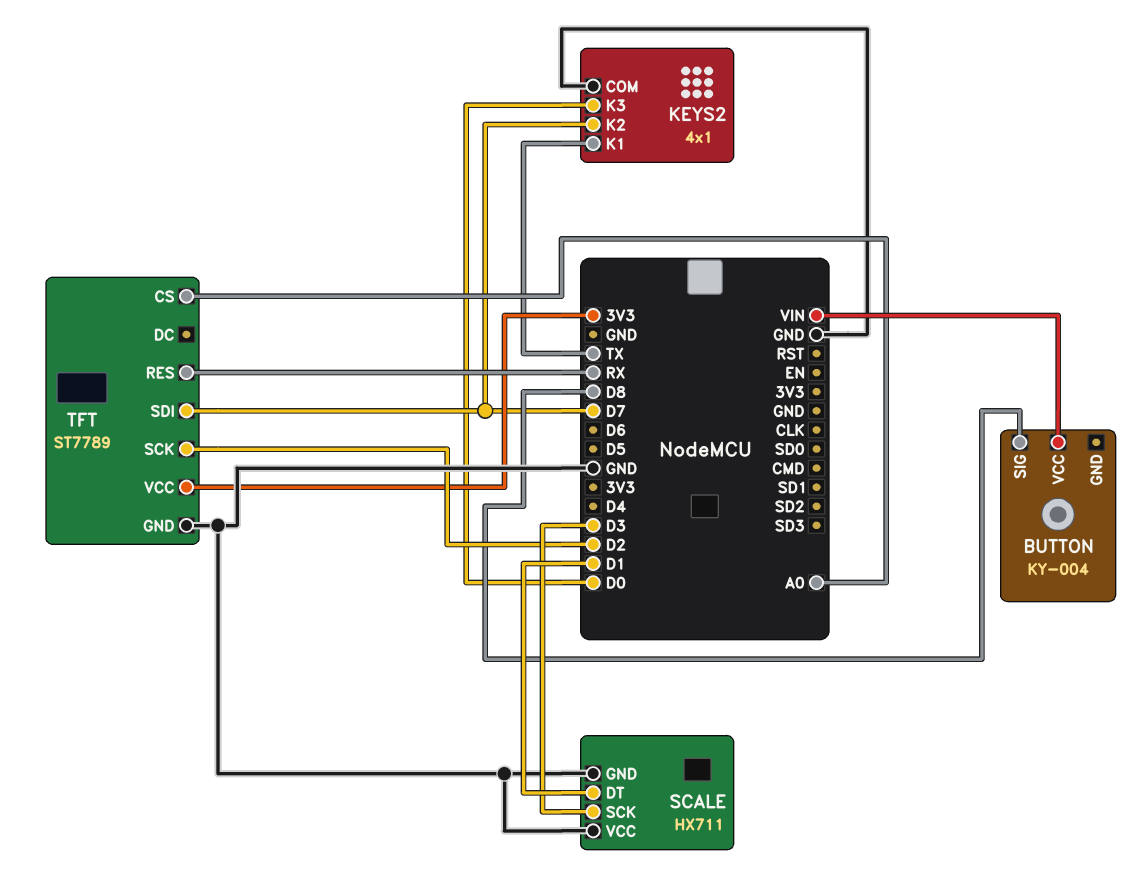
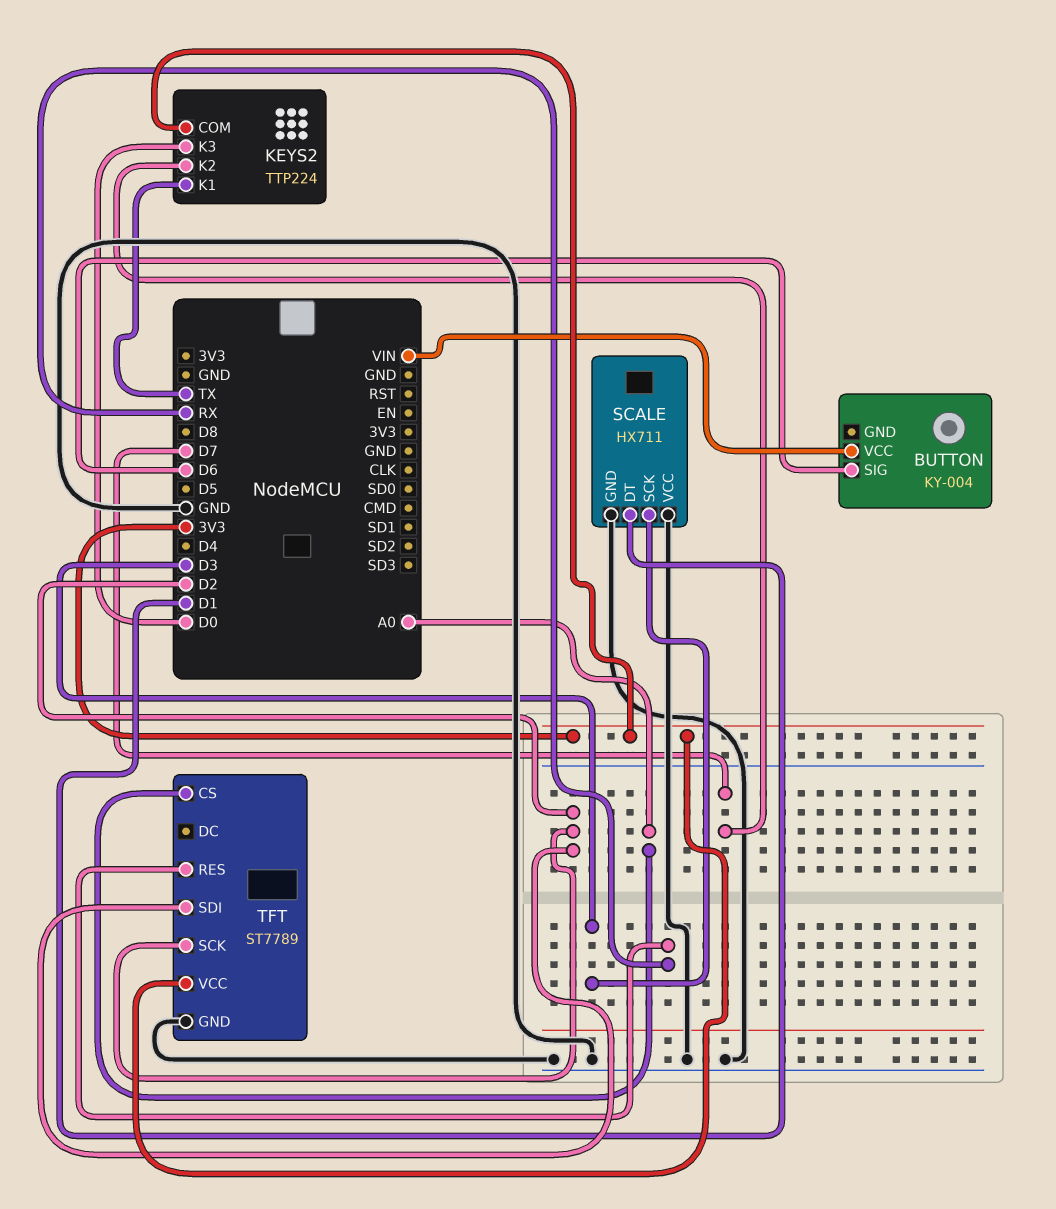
BUTTON pin SIG: D8 -> D6
KEYS2: 4x1 -> TTP224
KEYS2 pin COM: GND -> 3V3
TFT pin SDI: D7 -> D2

